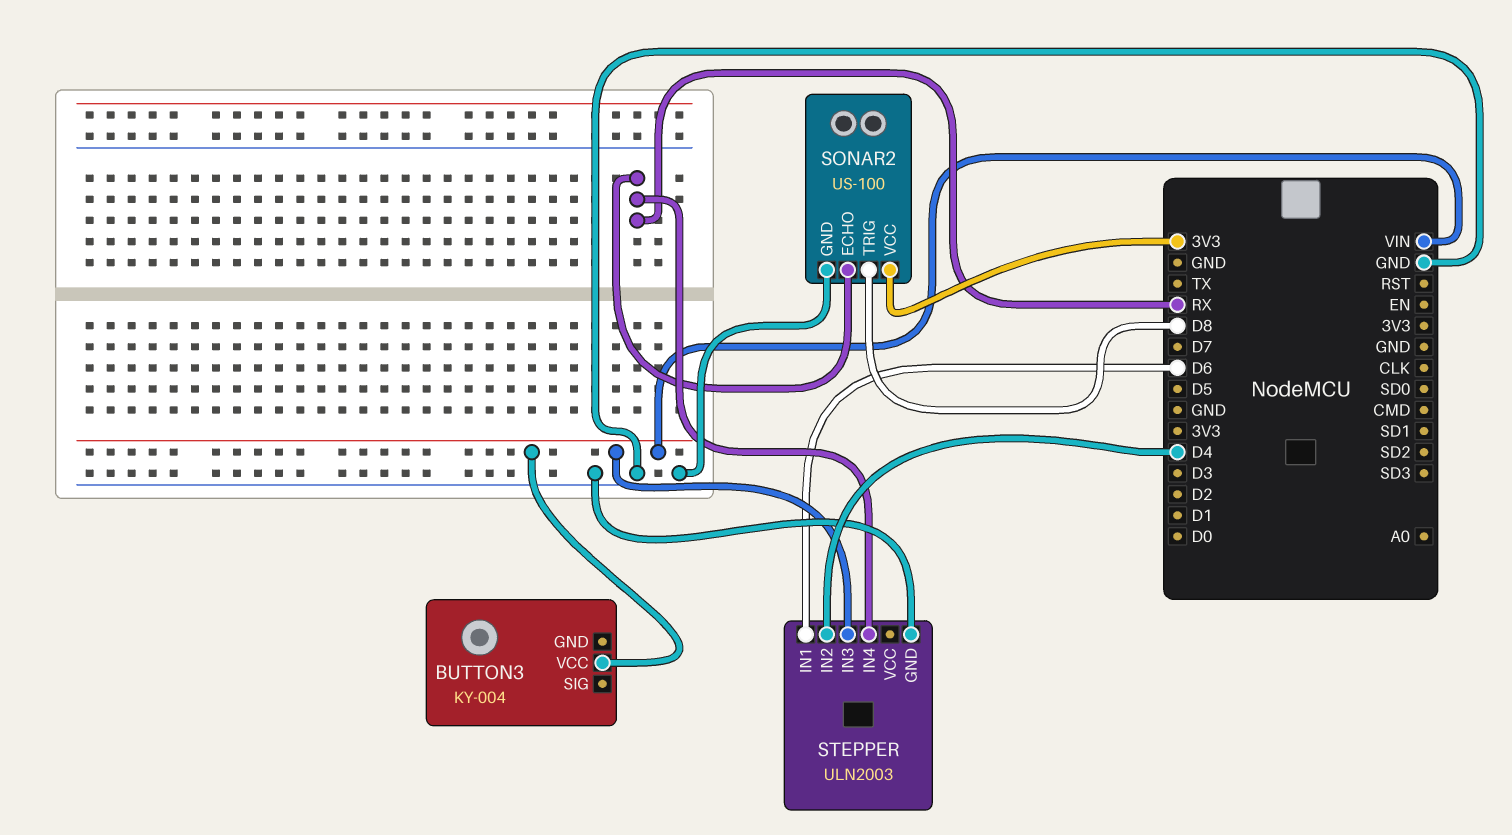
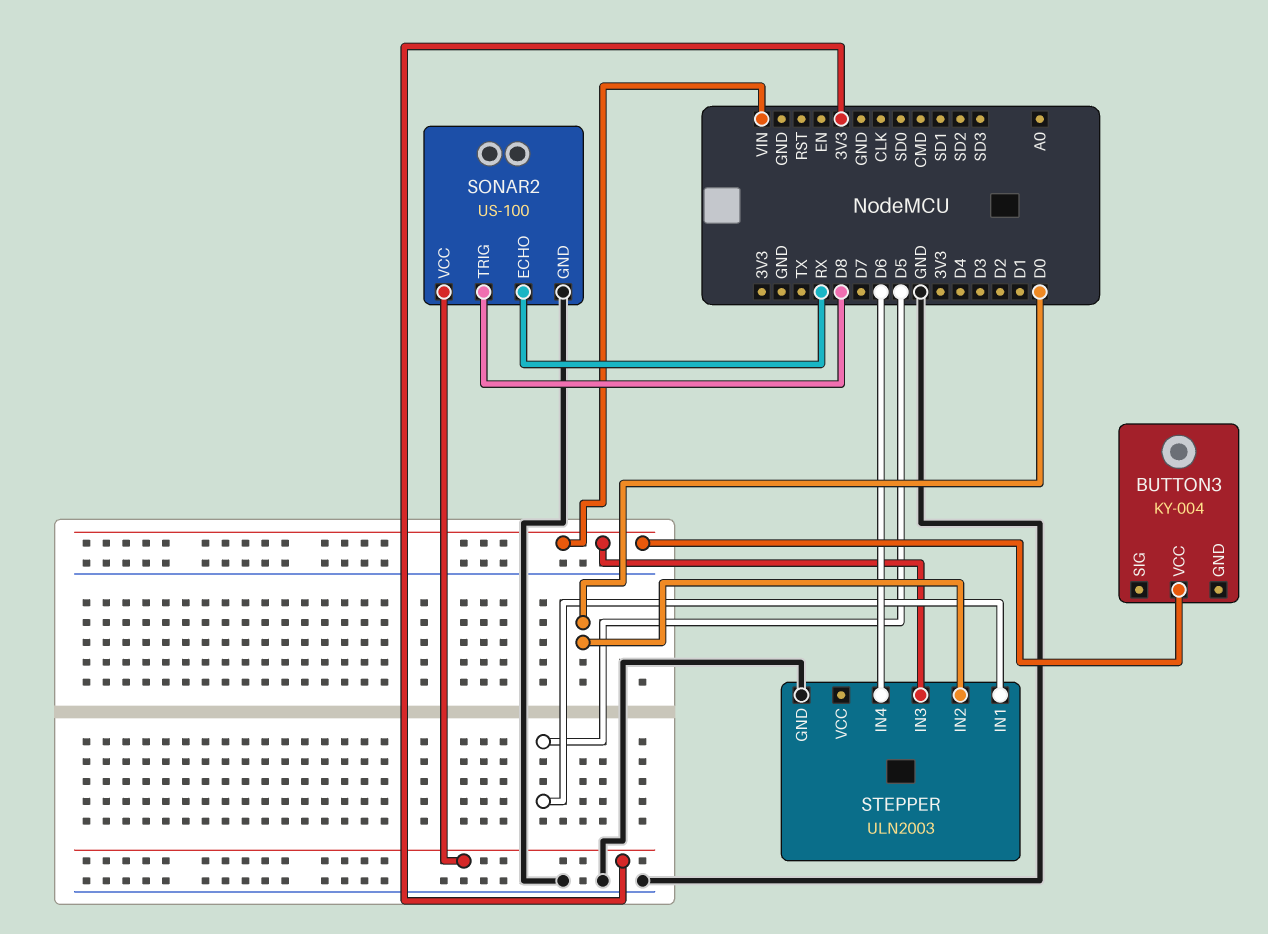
STEPPER pin IN1: D6 -> D5
STEPPER pin IN2: D4 -> D0
STEPPER pin IN4: RX -> D6

